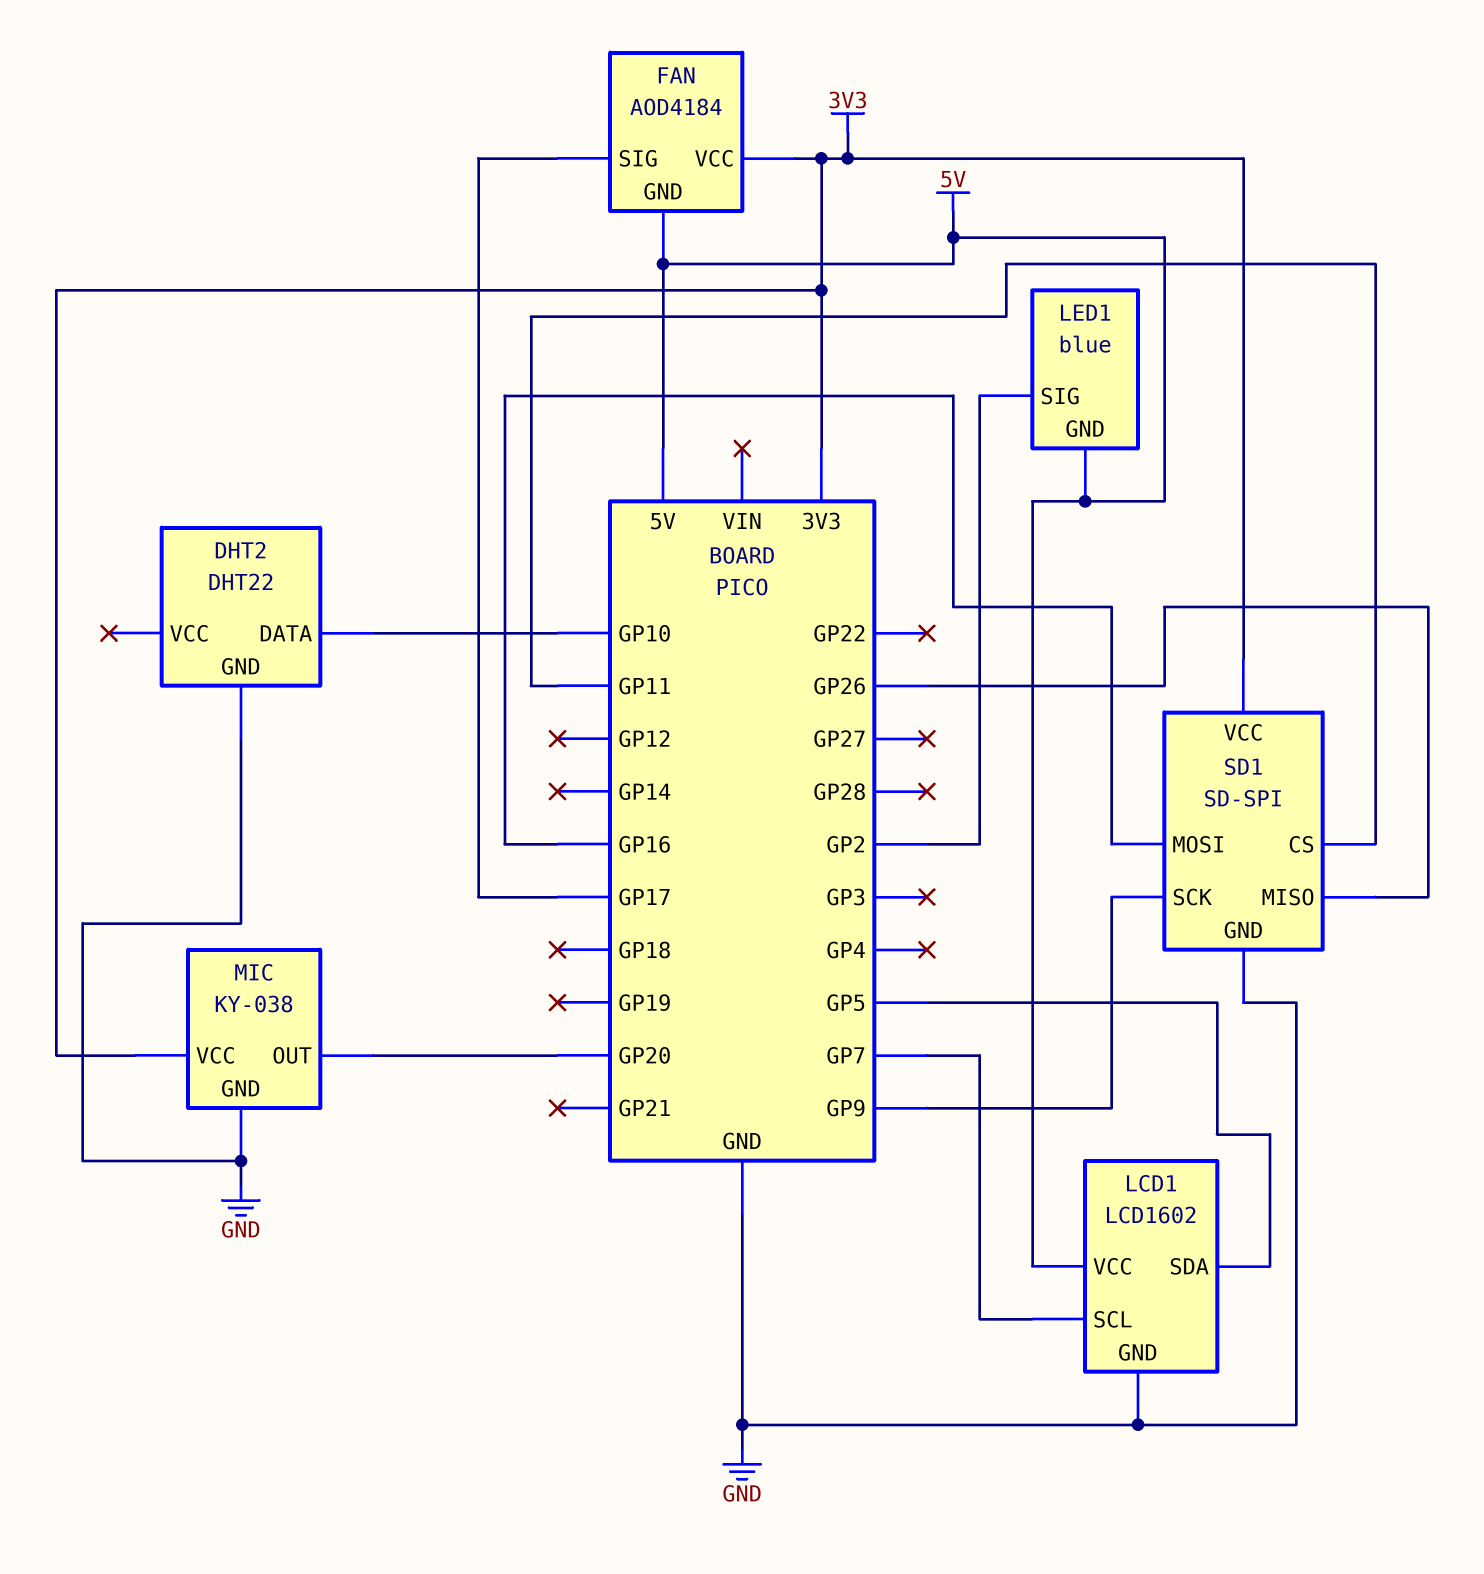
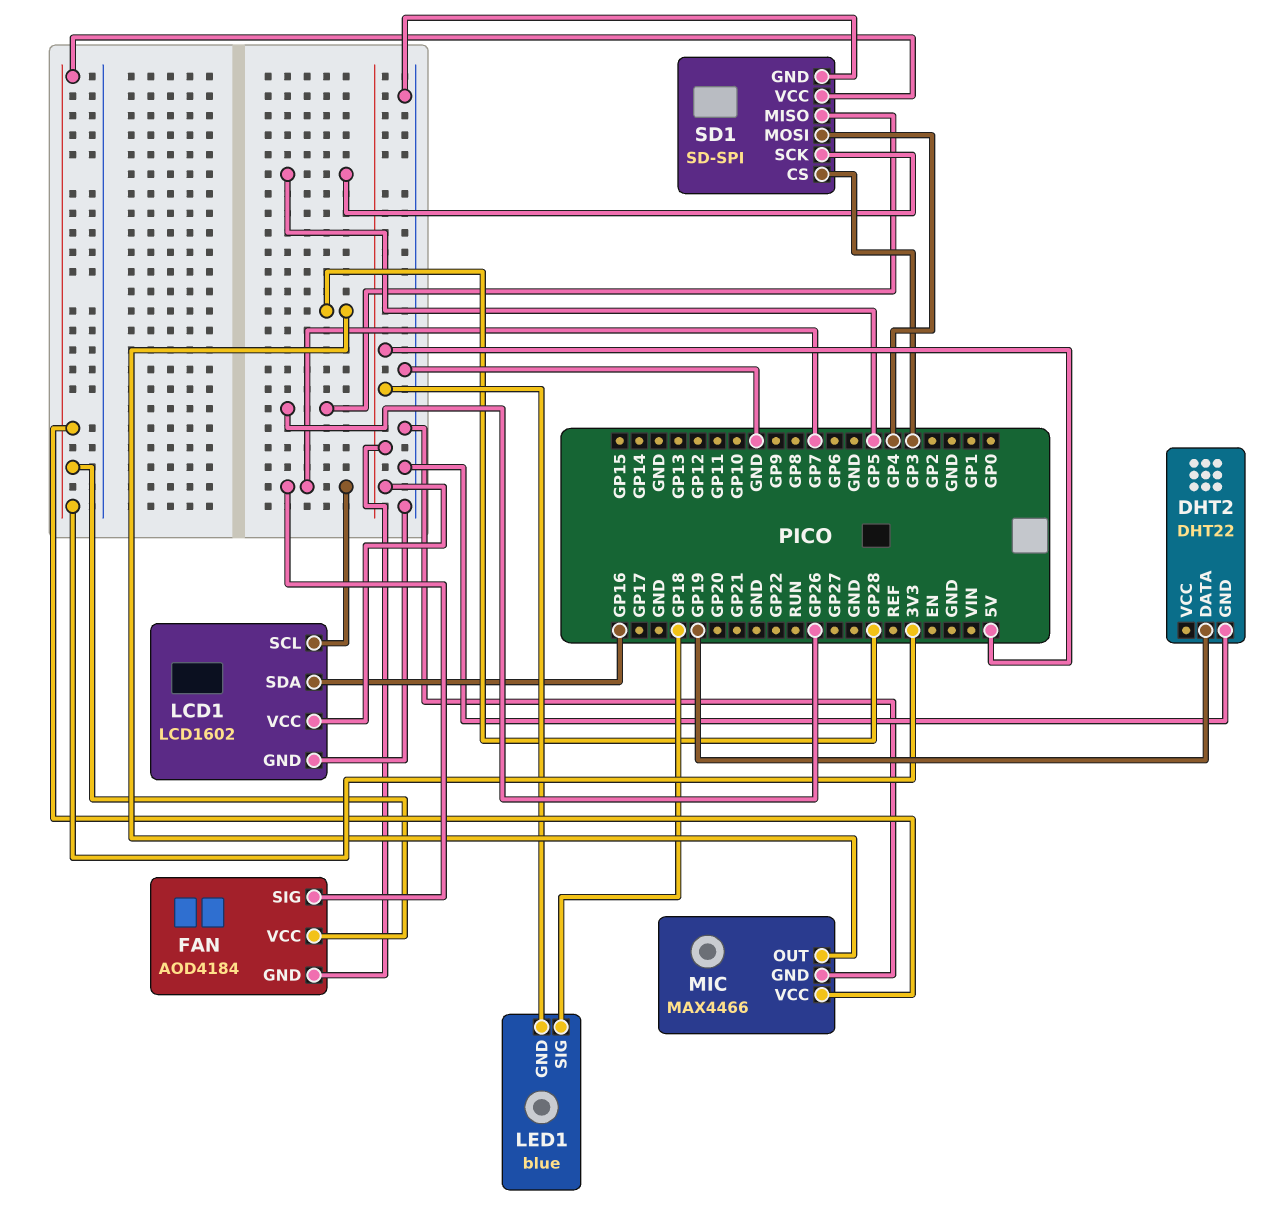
DHT2 pin DATA: GP10 -> GP19
FAN pin SIG: GP17 -> GP7
LCD1 pin SDA: GP5 -> GP16
LED1 pin SIG: GP2 -> GP18
MIC: KY-038 -> MAX4466
MIC pin OUT: GP20 -> GP28
SD1 pin CS: GP11 -> GP3
SD1 pin MOSI: GP16 -> GP4
SD1 pin SCK: GP9 -> GP5

